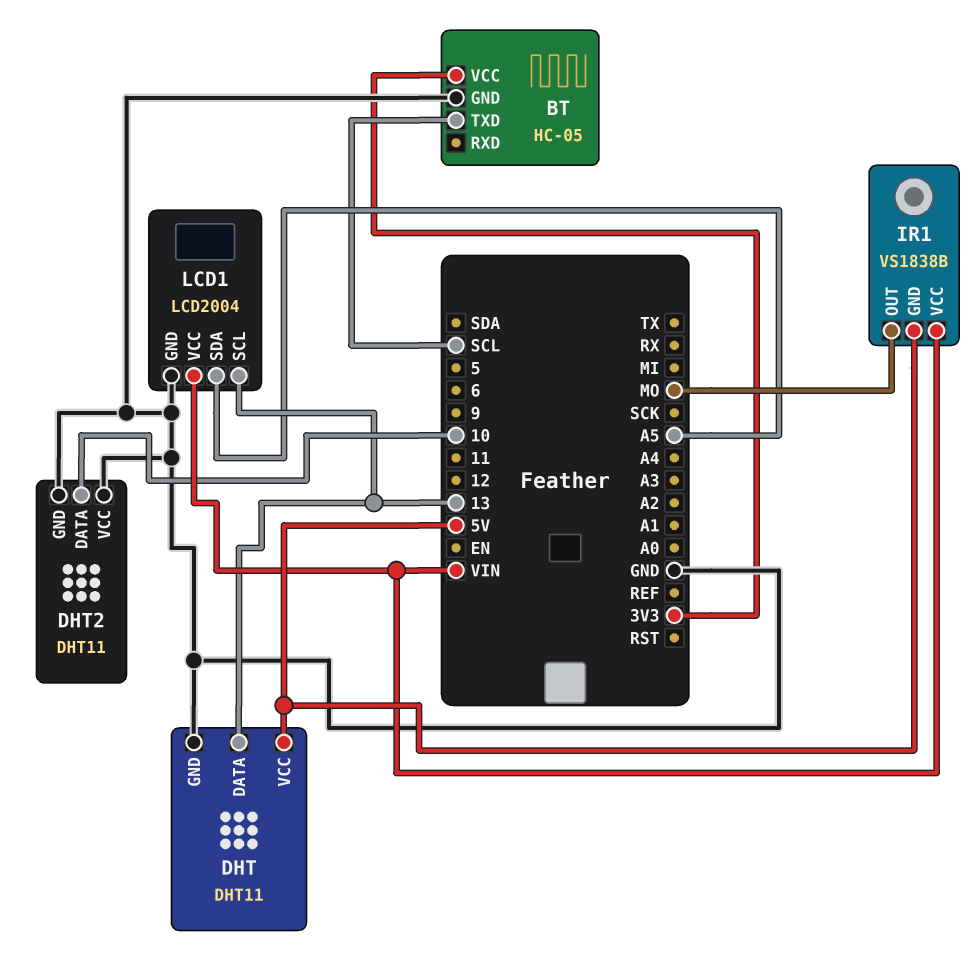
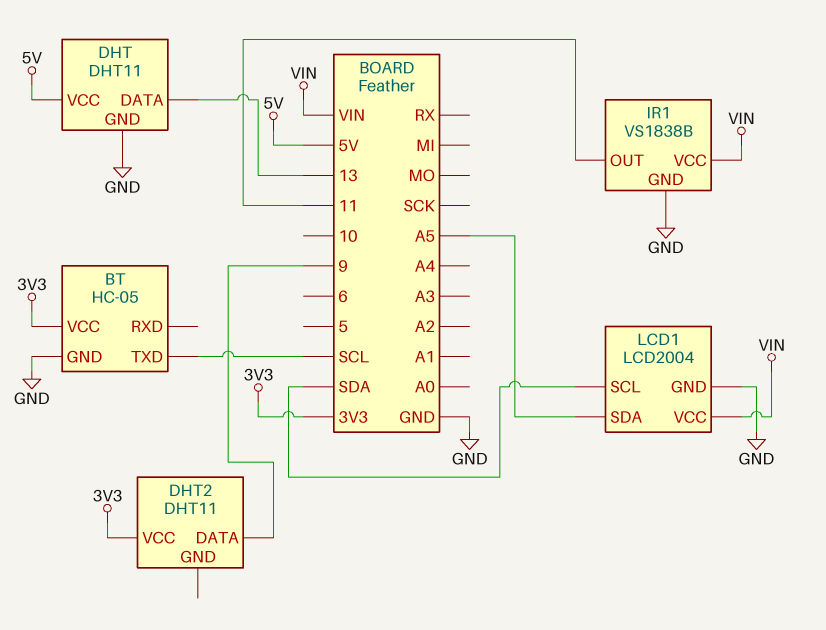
DHT2 pin DATA: 10 -> 9
DHT2 pin GND: GND -> none
DHT2 pin VCC: GND -> 3V3
IR1 pin GND: 5V -> GND
IR1 pin OUT: MO -> 11
LCD1 pin SCL: 13 -> SDA

